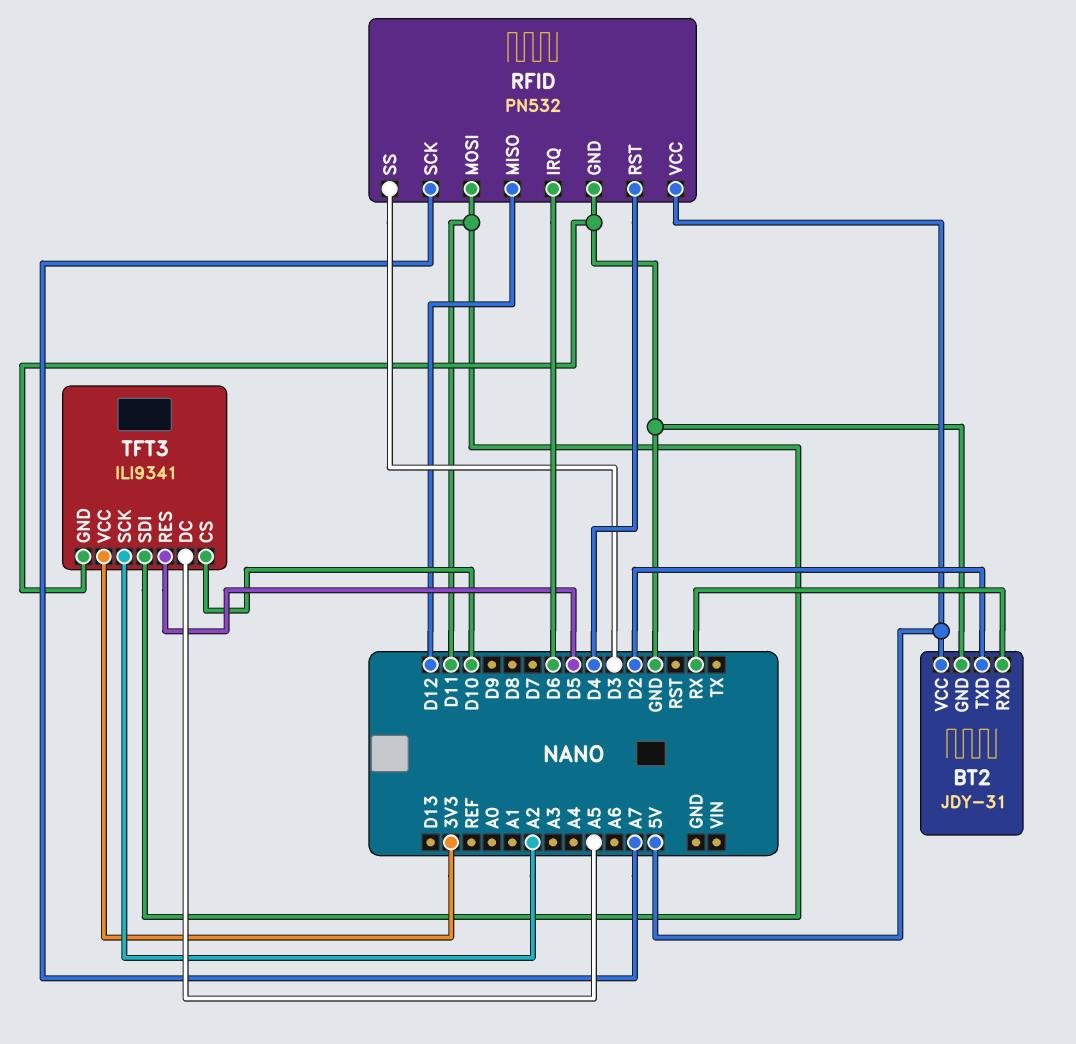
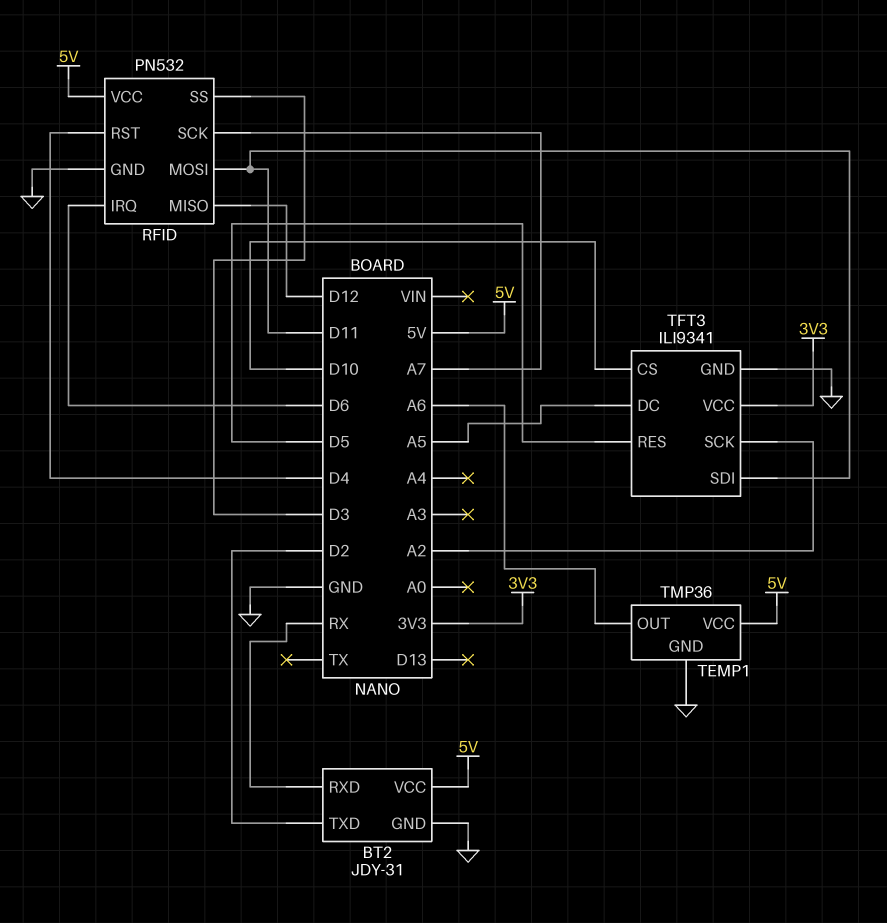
TEMP1: none -> TMP36
TEMP1 pin GND: none -> GND
TEMP1 pin OUT: none -> A6
TEMP1 pin VCC: none -> 5V

